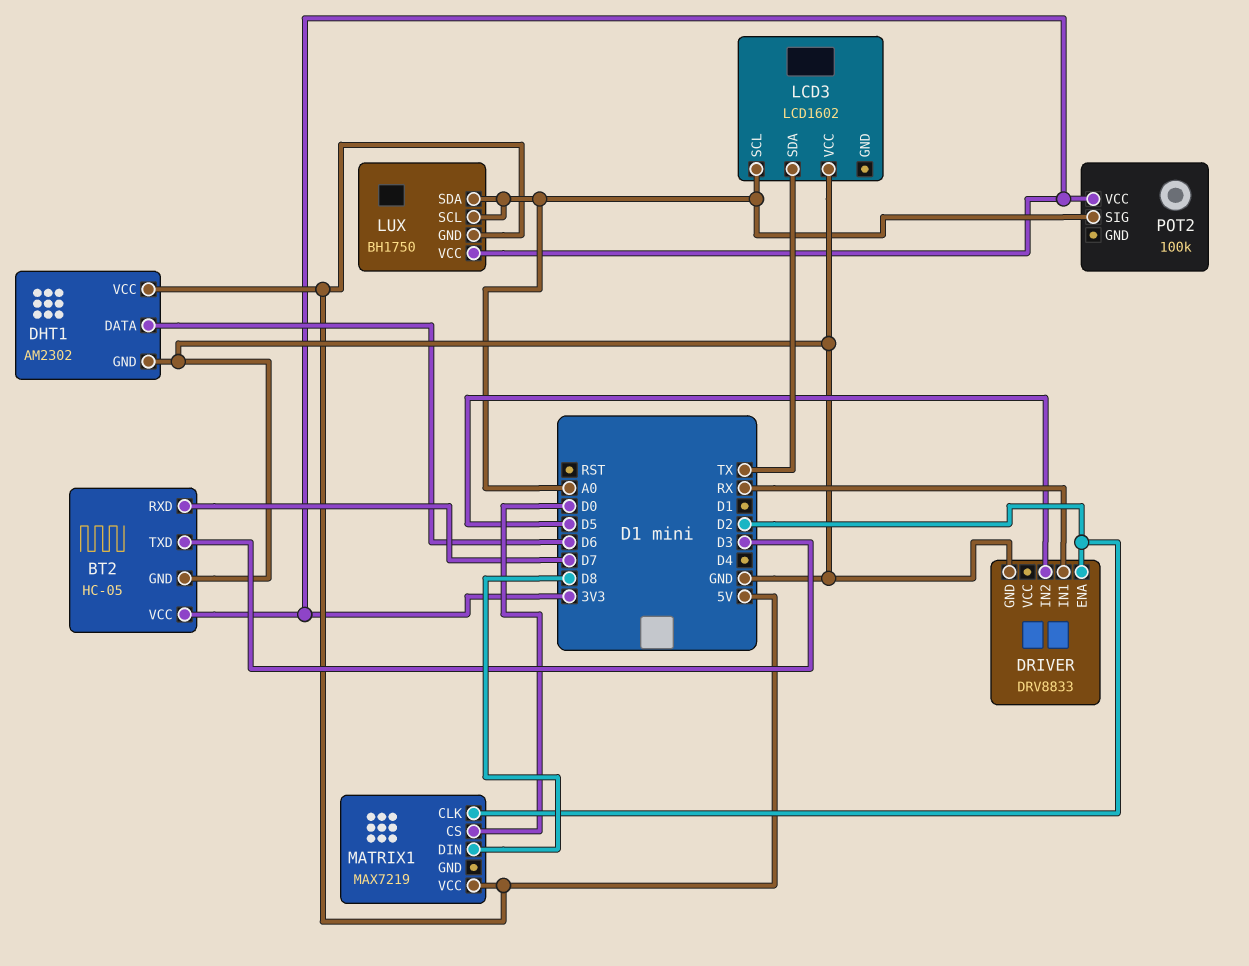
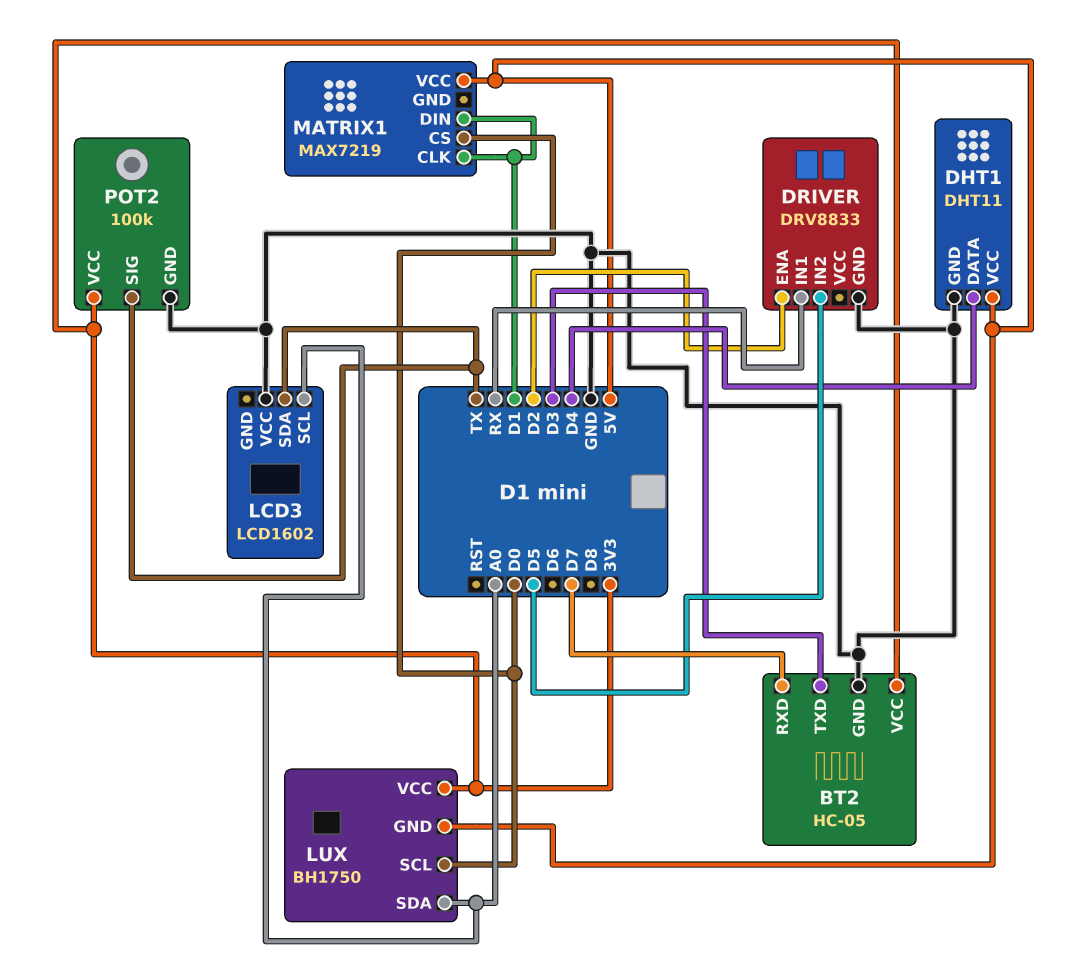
DHT1: AM2302 -> DHT11
DHT1 pin DATA: D6 -> D4
LUX pin SCL: A0 -> D0
MATRIX1 pin CLK: D2 -> D1
MATRIX1 pin DIN: D8 -> D1
POT2 pin GND: none -> GND
POT2 pin SIG: A0 -> TX

